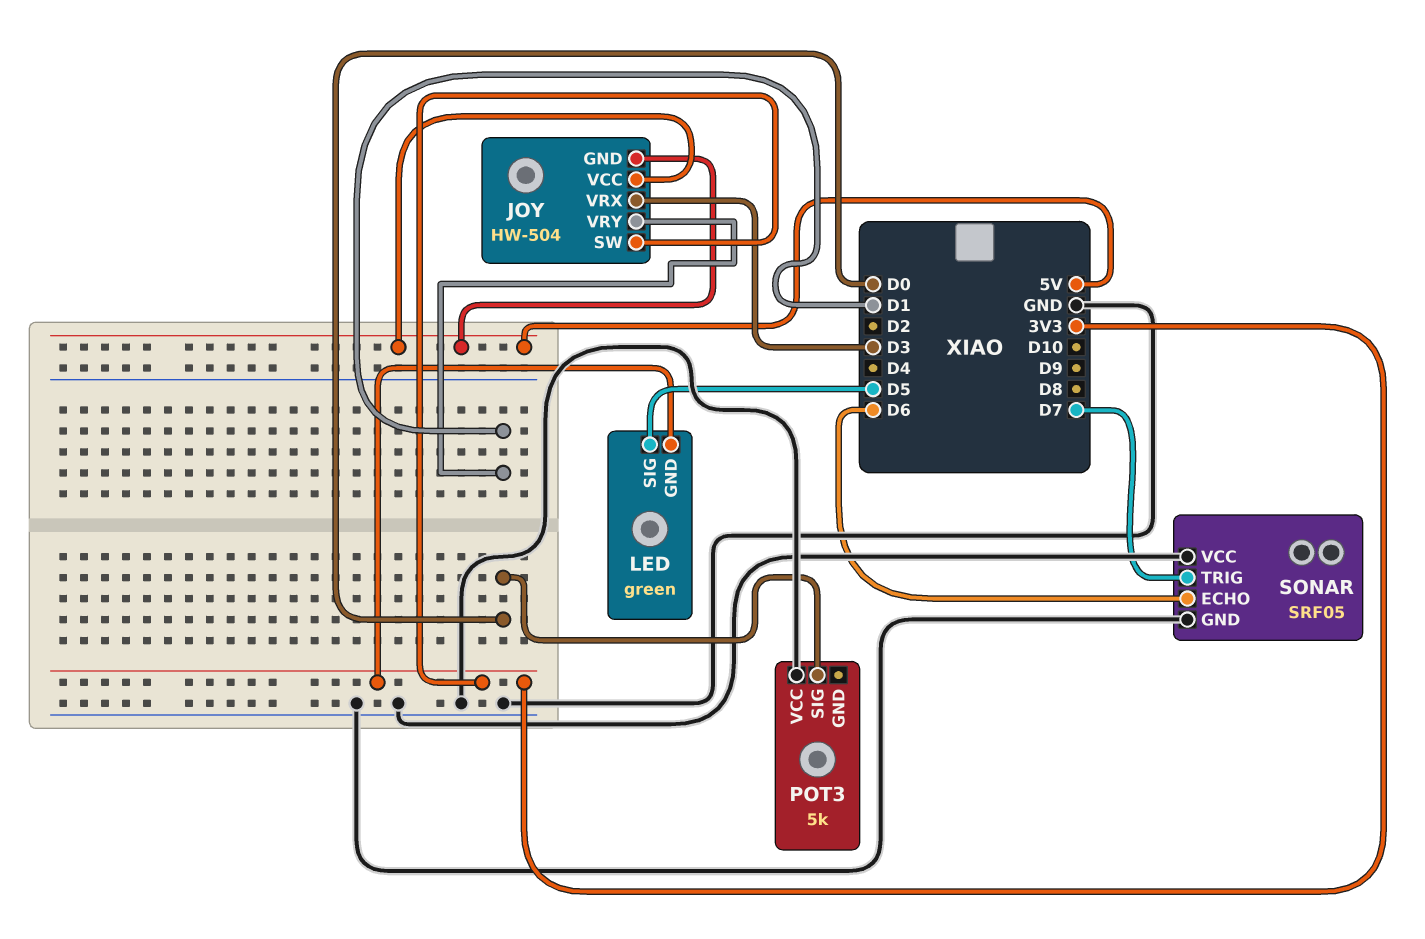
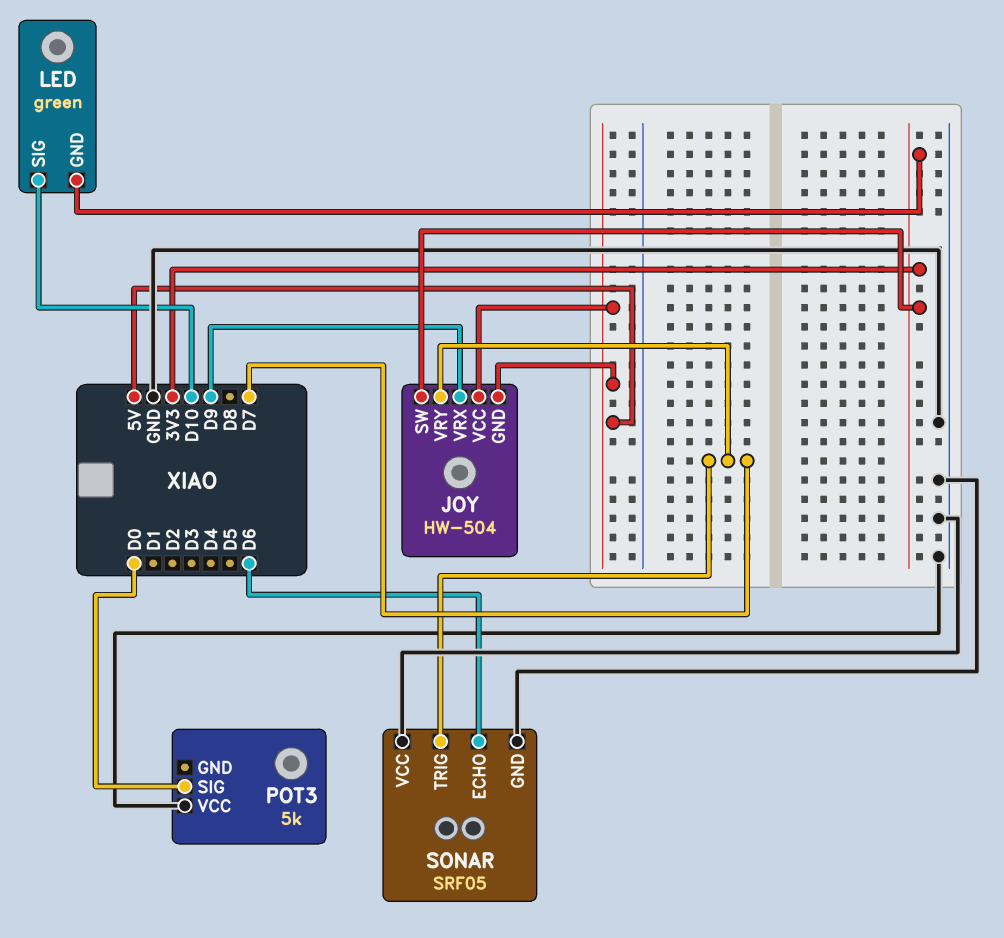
JOY pin VRX: D3 -> D9
JOY pin VRY: D1 -> D7
LED pin SIG: D5 -> D10

